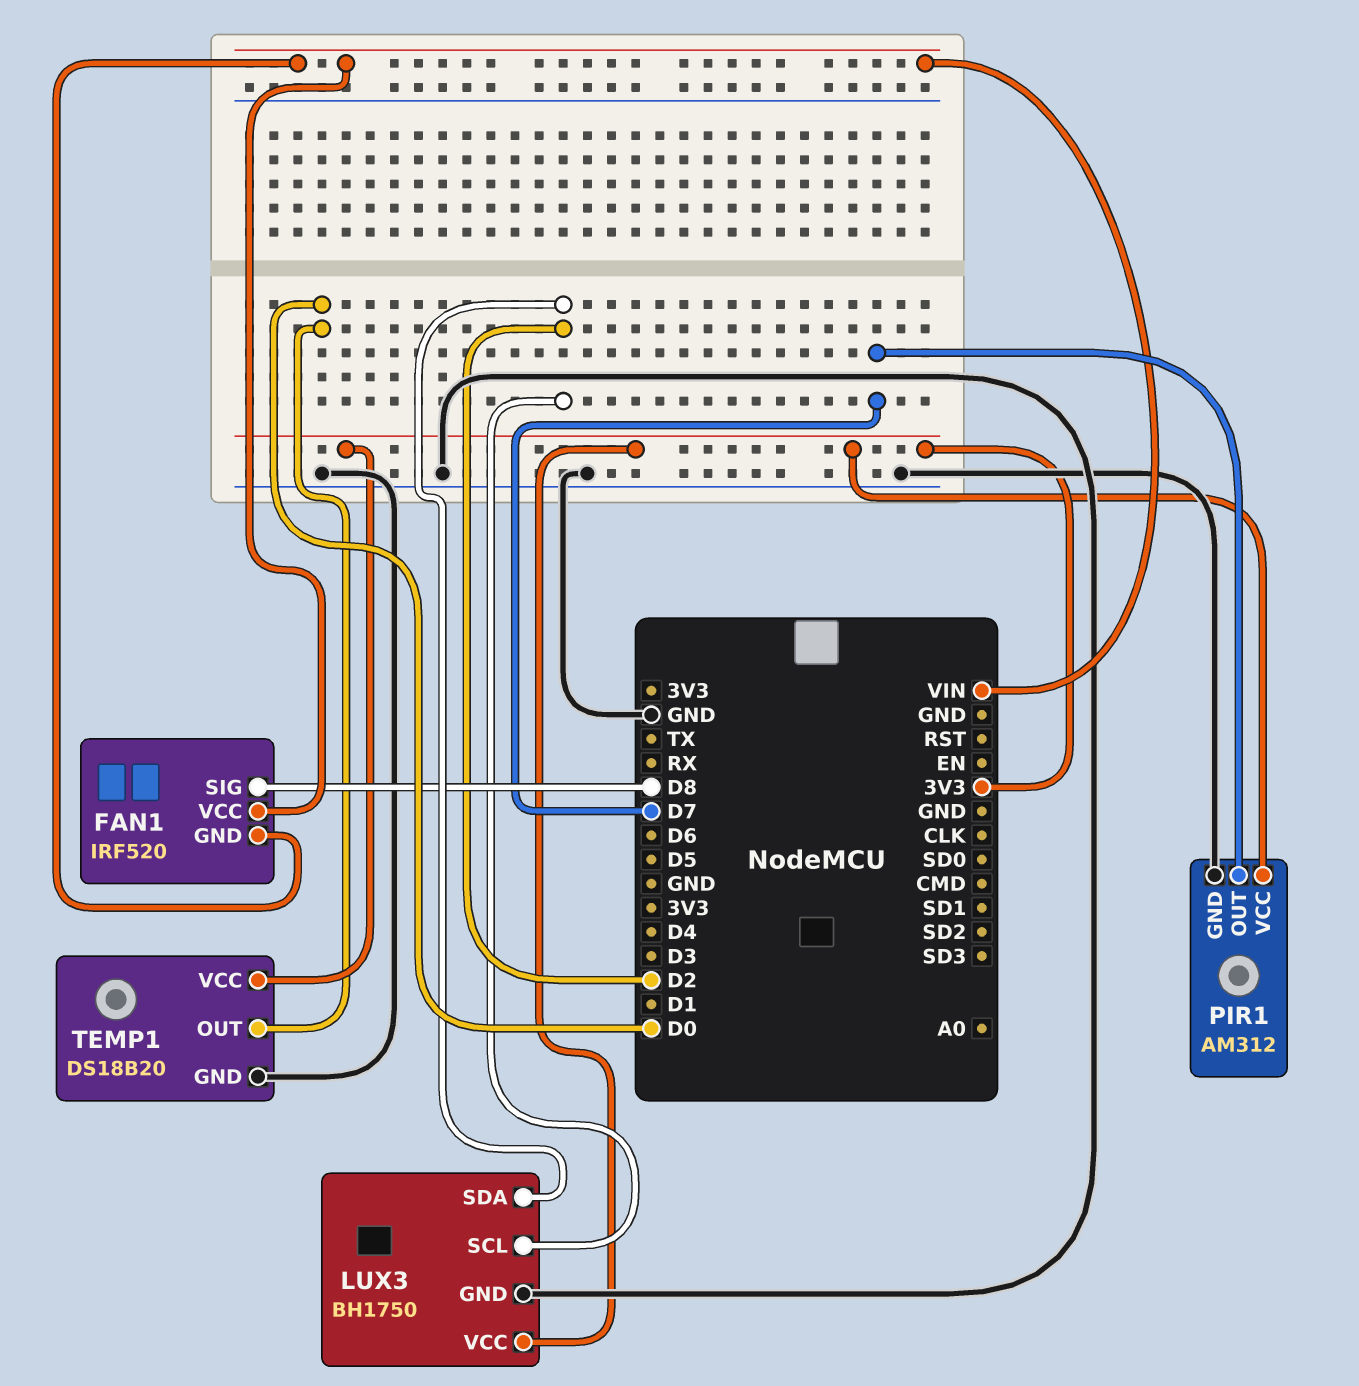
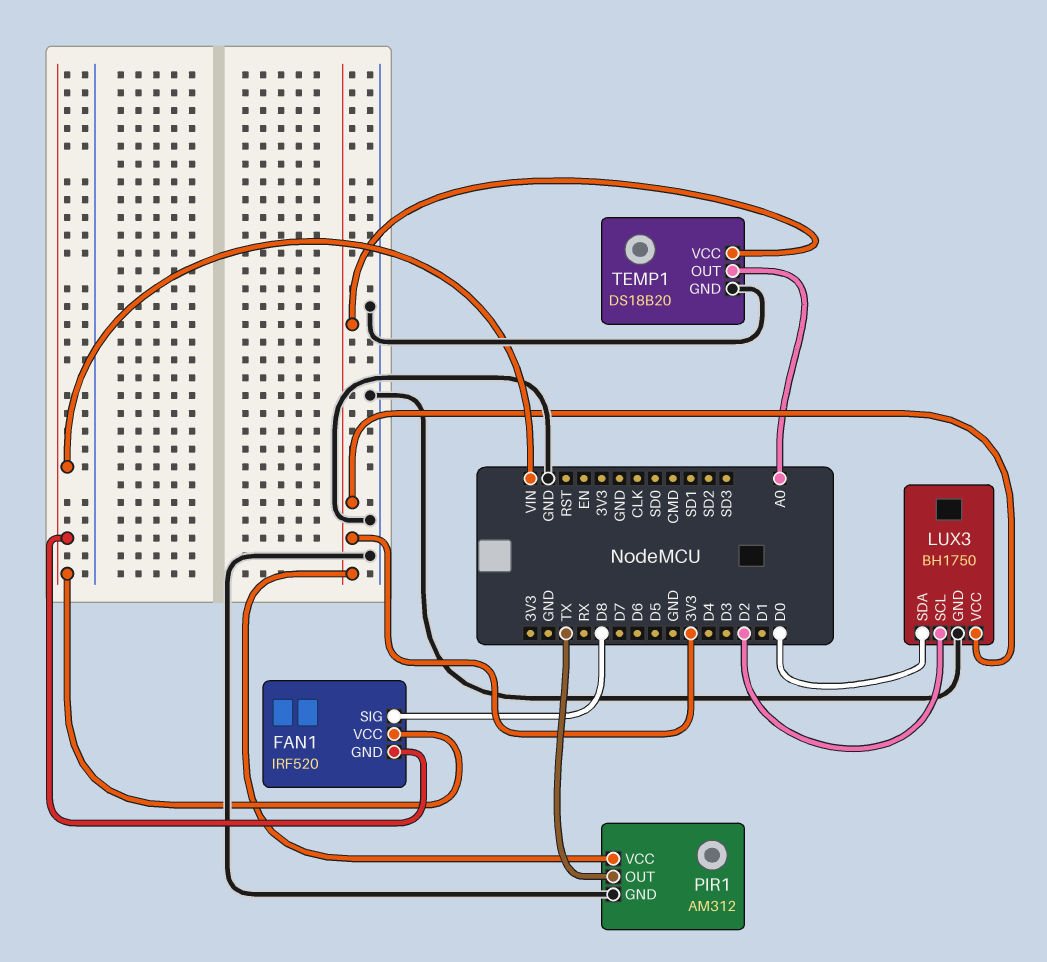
LUX3 pin SDA: D2 -> D0
PIR1 pin OUT: D7 -> TX
TEMP1 pin OUT: D0 -> A0

